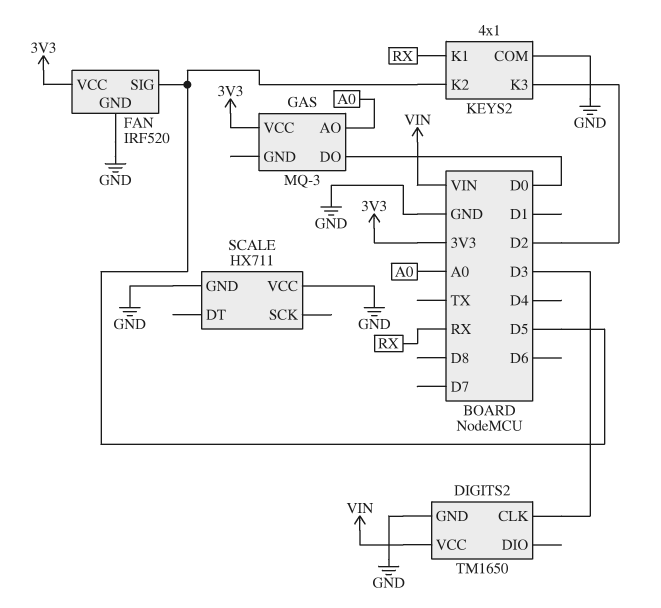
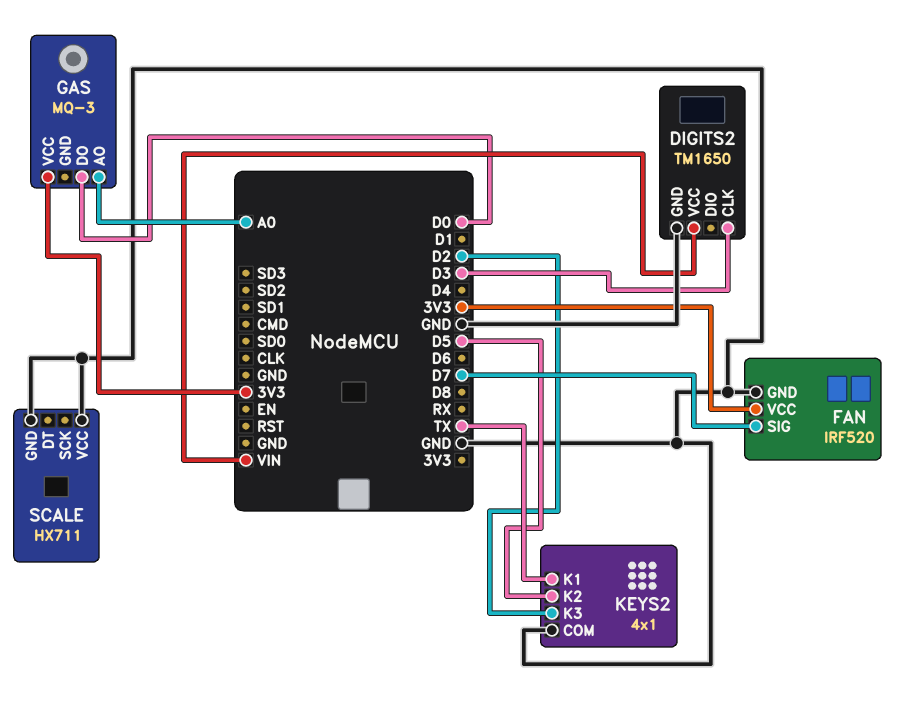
FAN pin SIG: D5 -> D7
KEYS2 pin K1: RX -> TX

